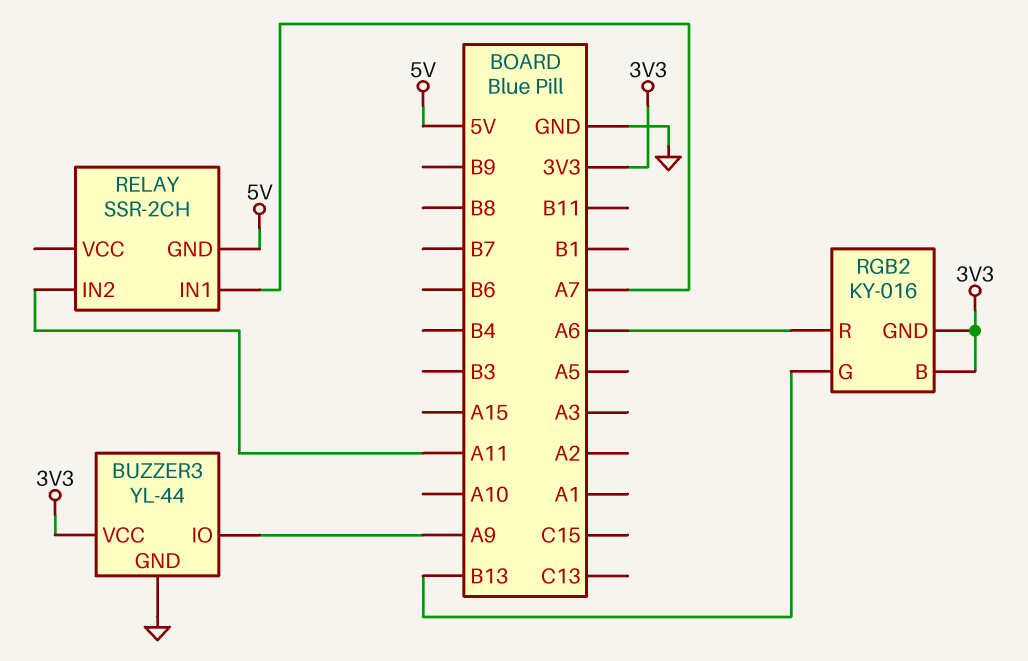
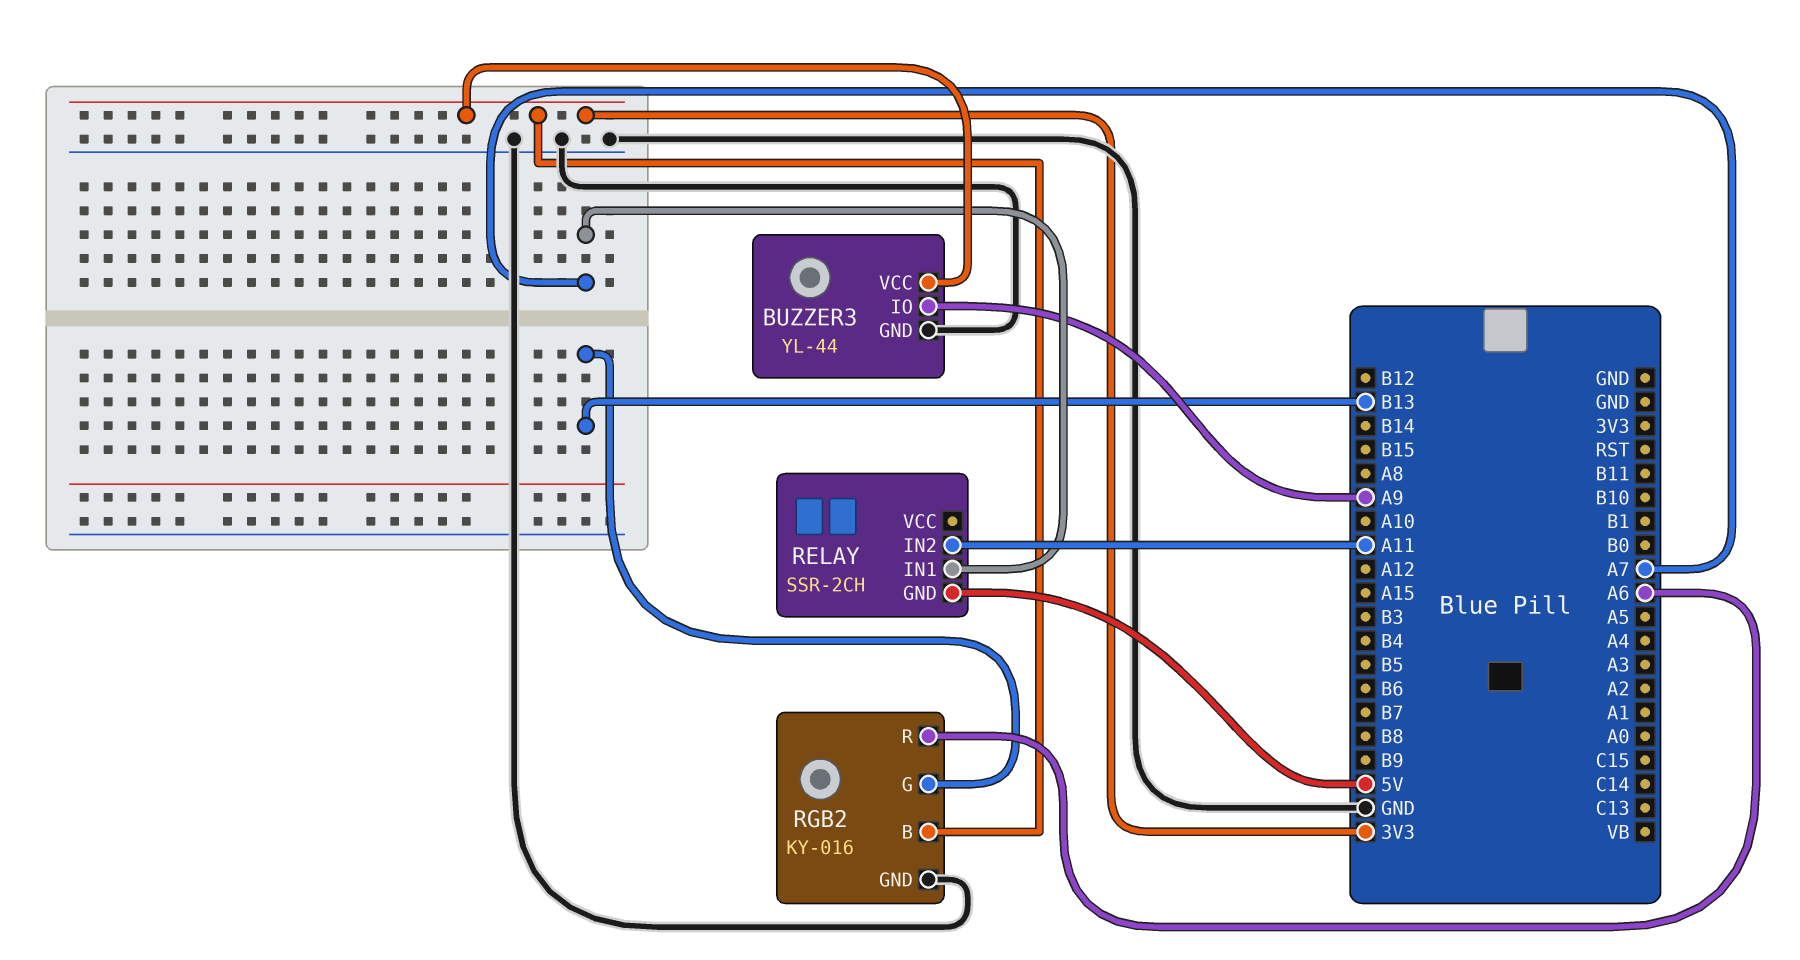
RGB2 pin GND: 3V3 -> GND

